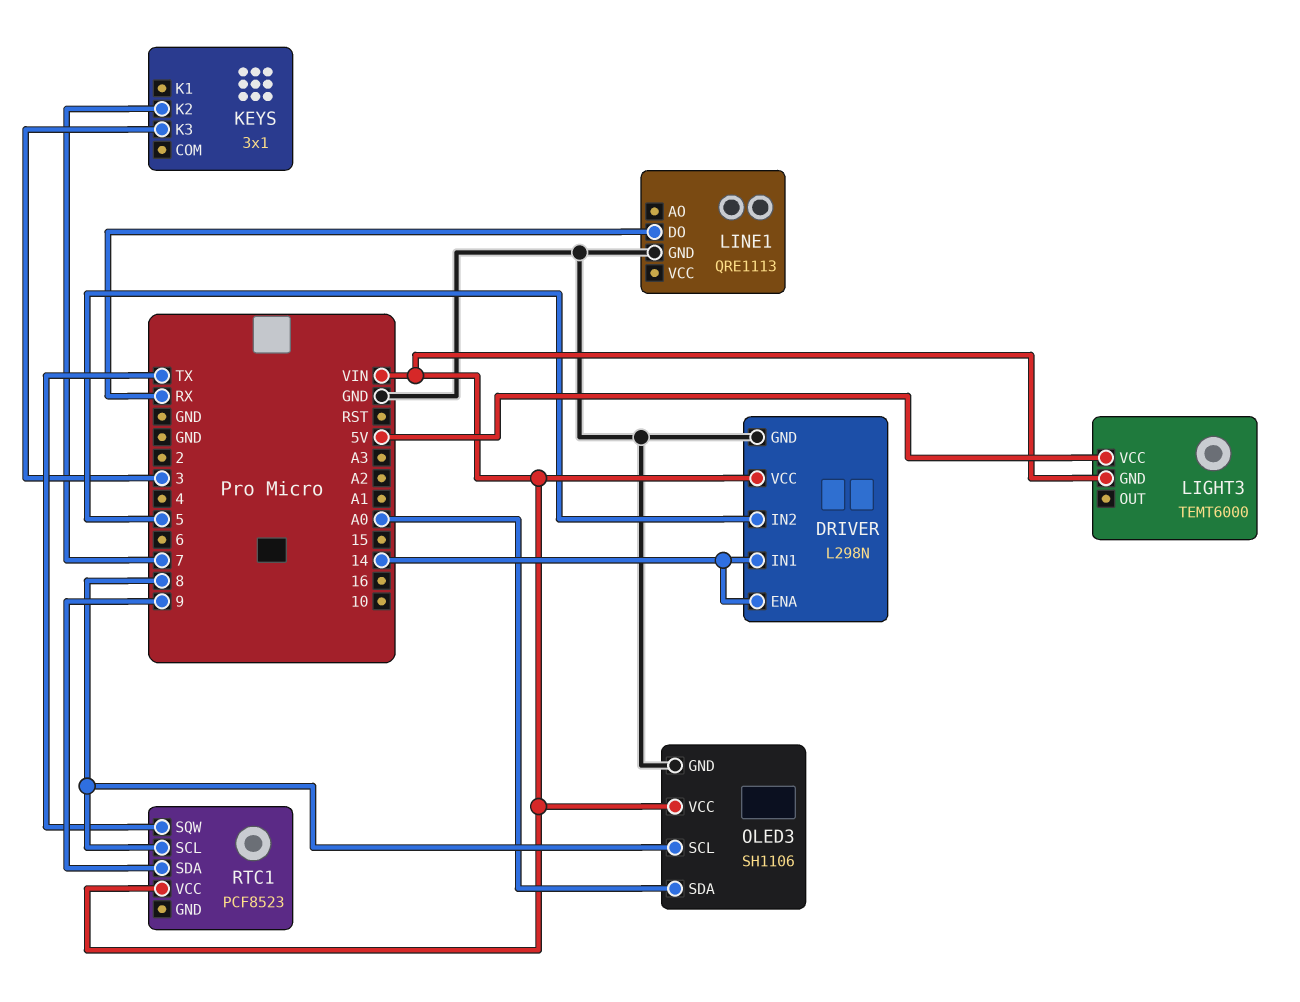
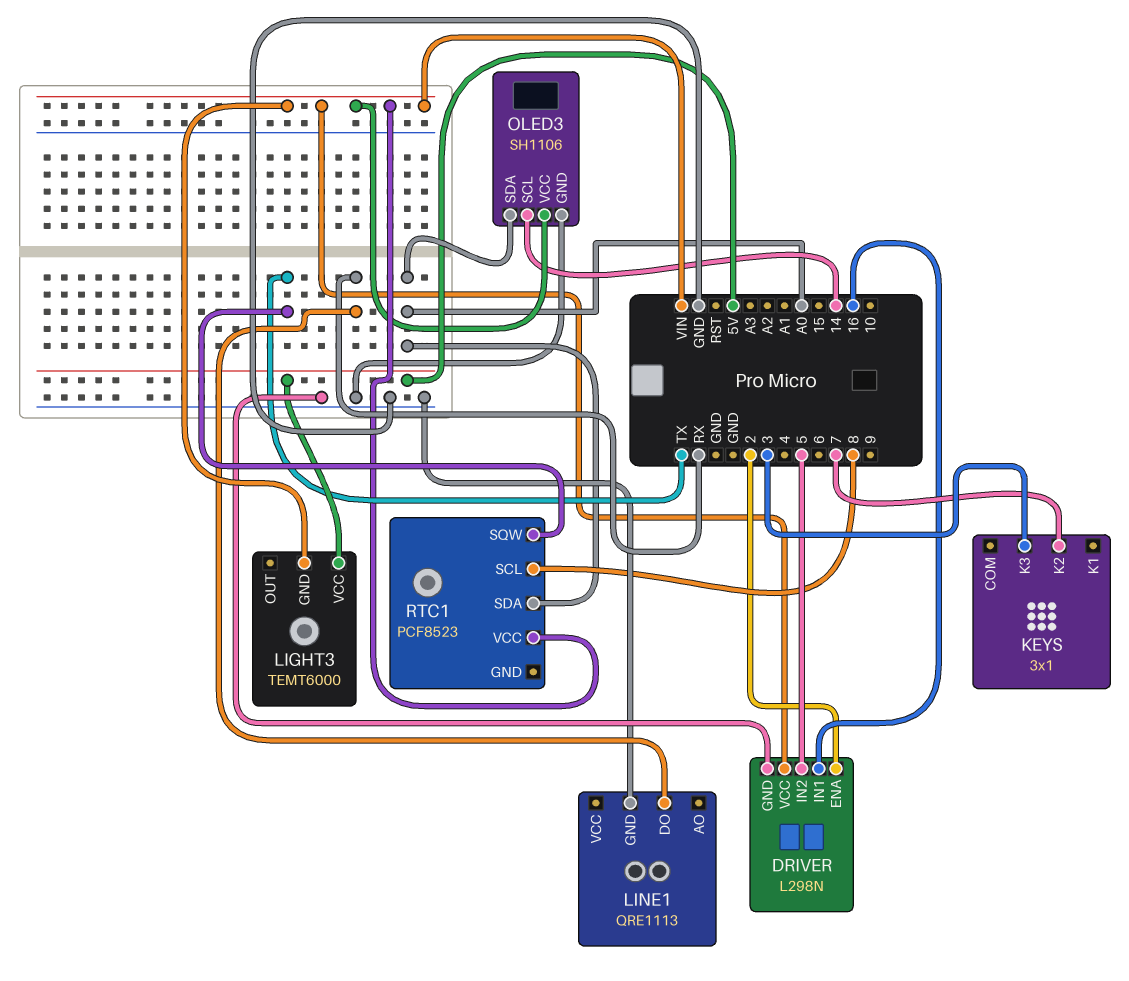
DRIVER pin ENA: 14 -> 2
DRIVER pin IN1: 14 -> 16
OLED3 pin SCL: 8 -> 14
RTC1 pin SDA: 9 -> A0

